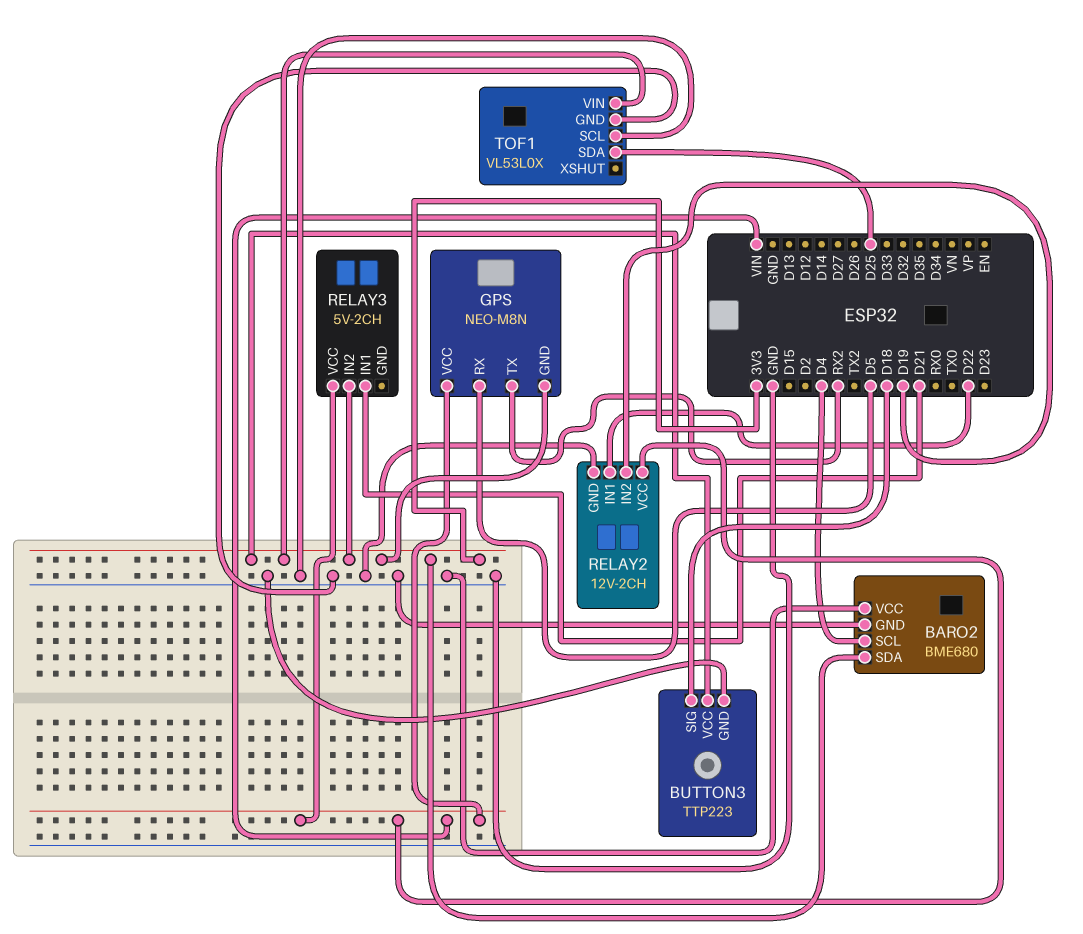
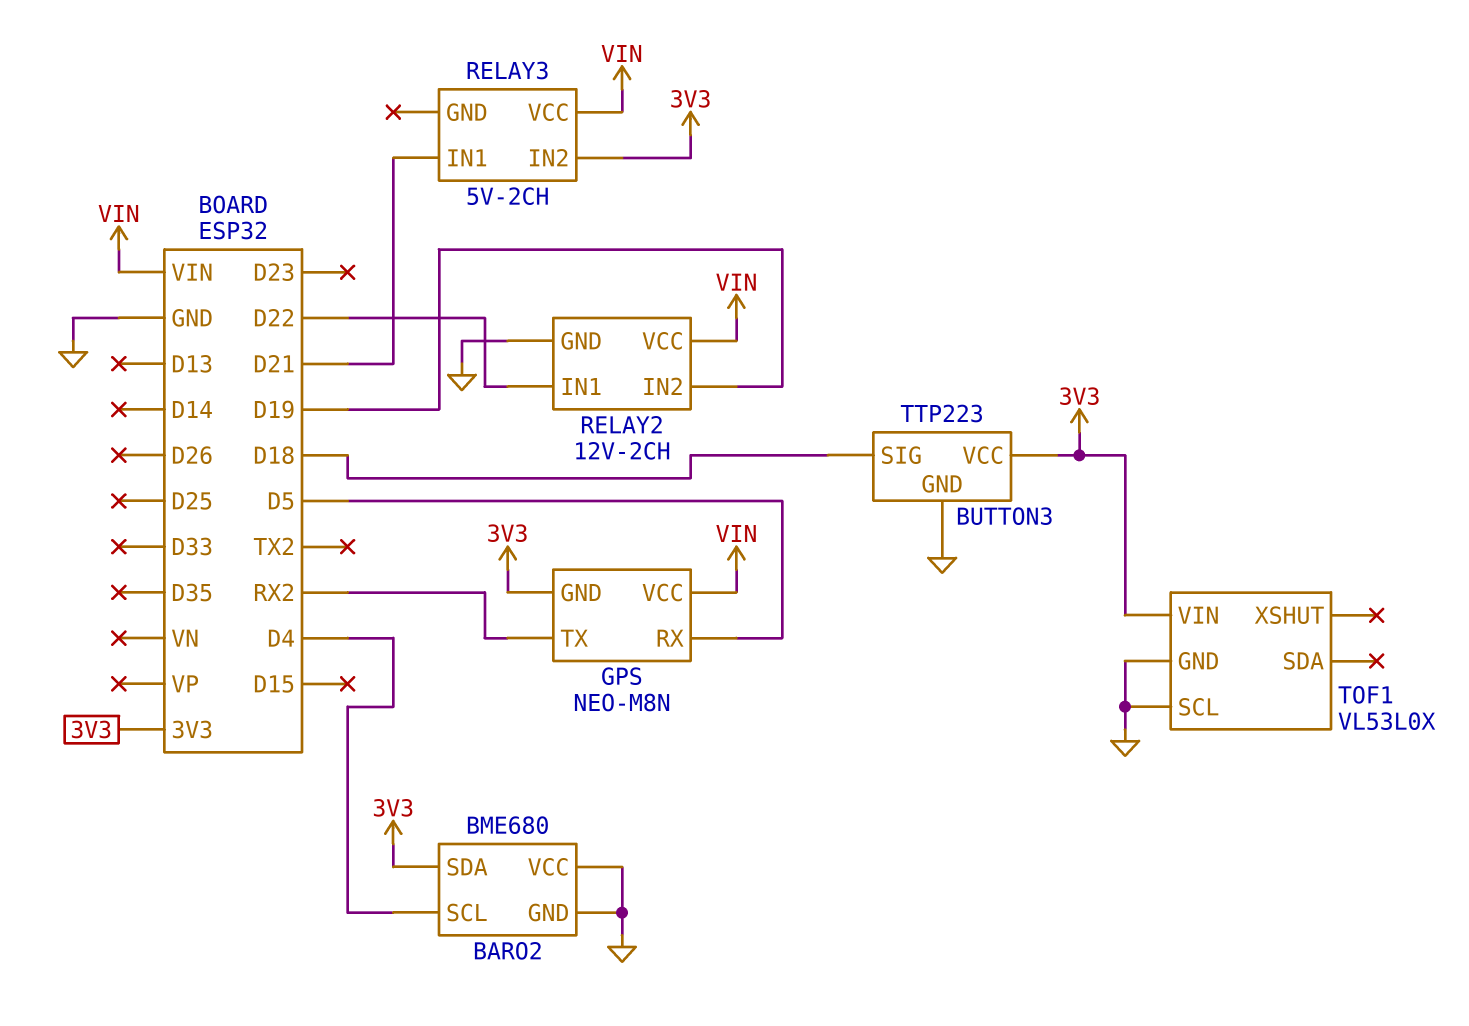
TOF1 pin SDA: D25 -> none

